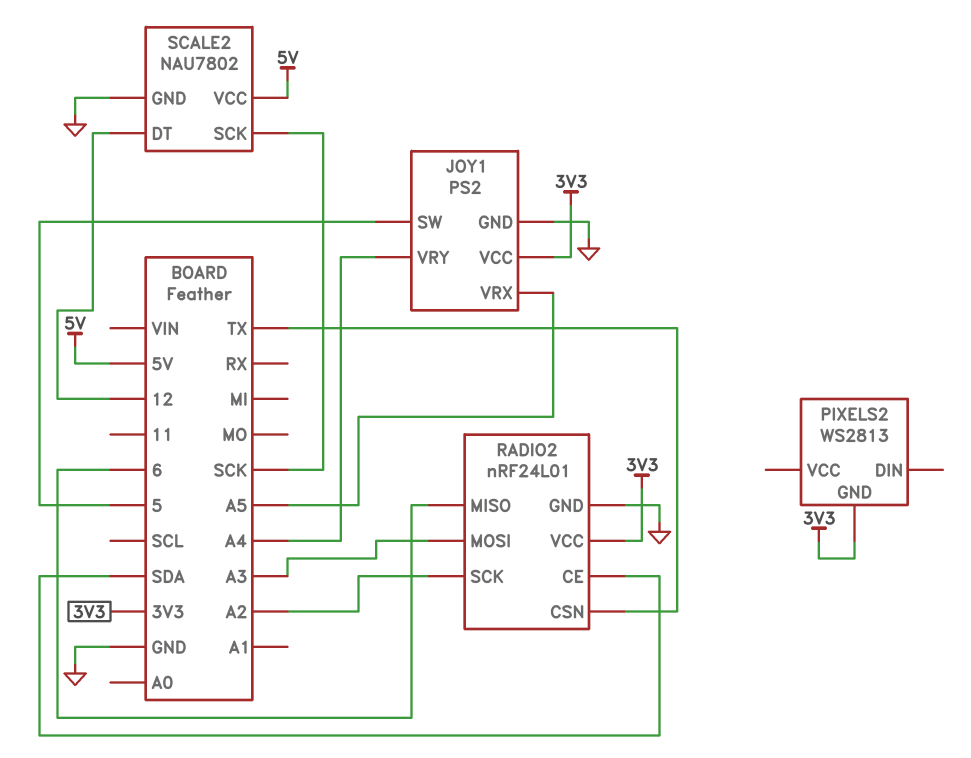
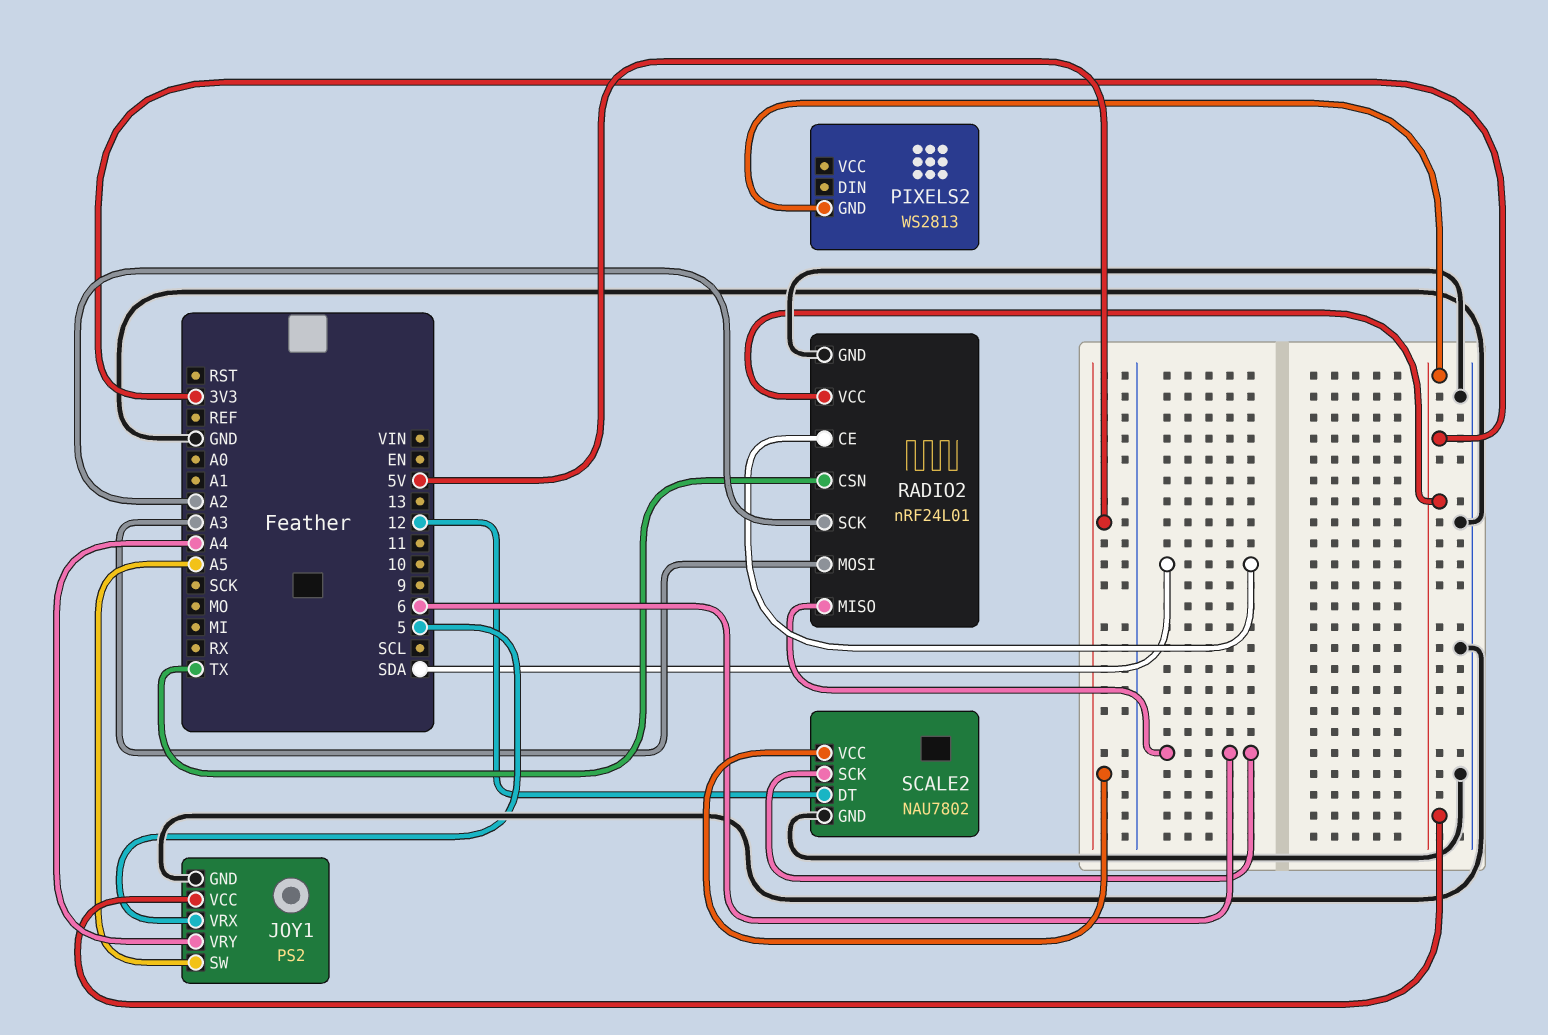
JOY1 pin SW: 5 -> A5
JOY1 pin VRX: A5 -> 5
SCALE2 pin SCK: SCK -> 6

